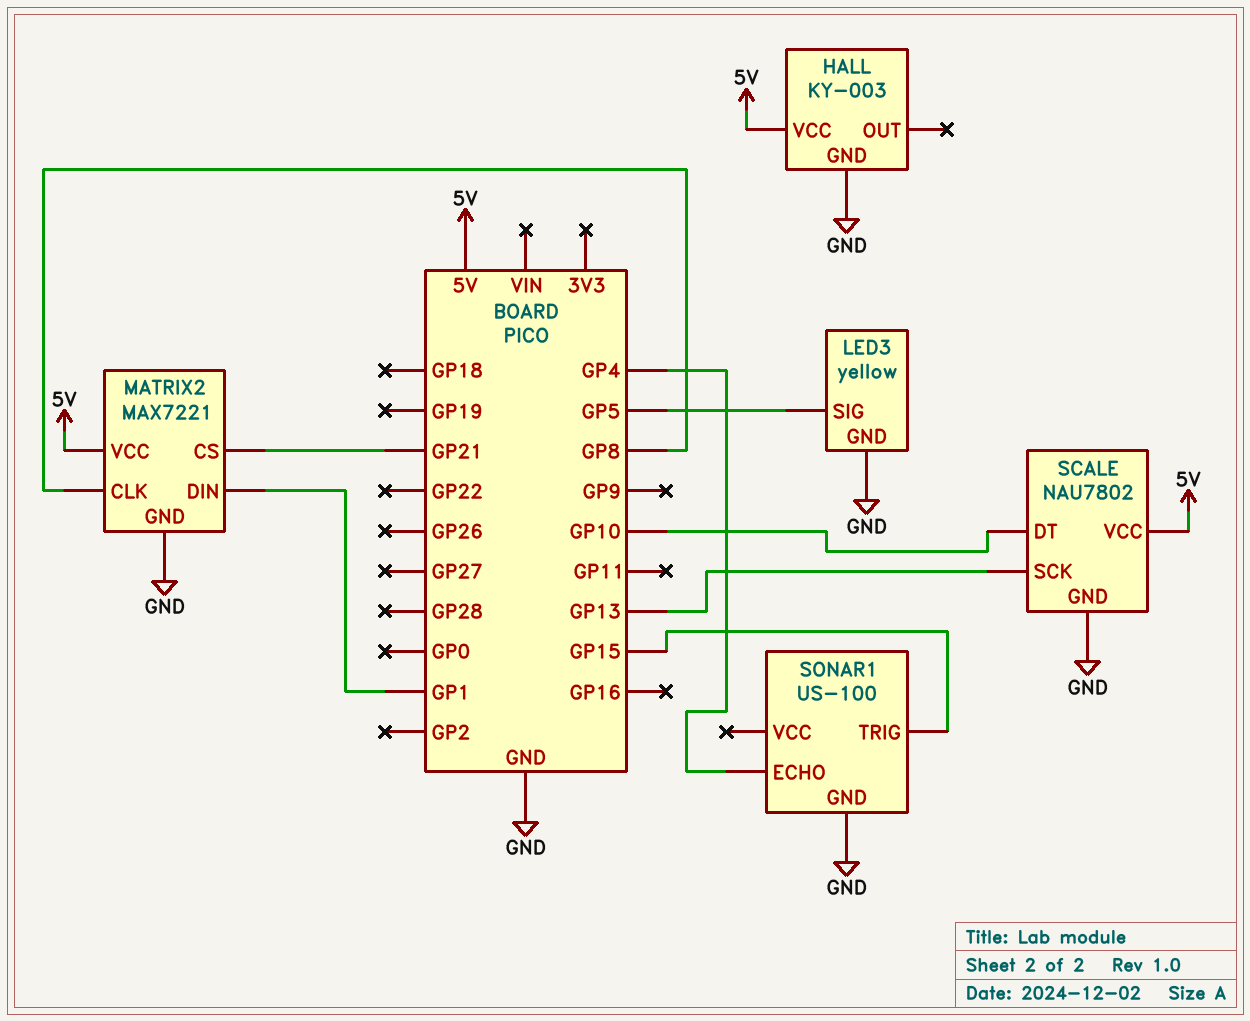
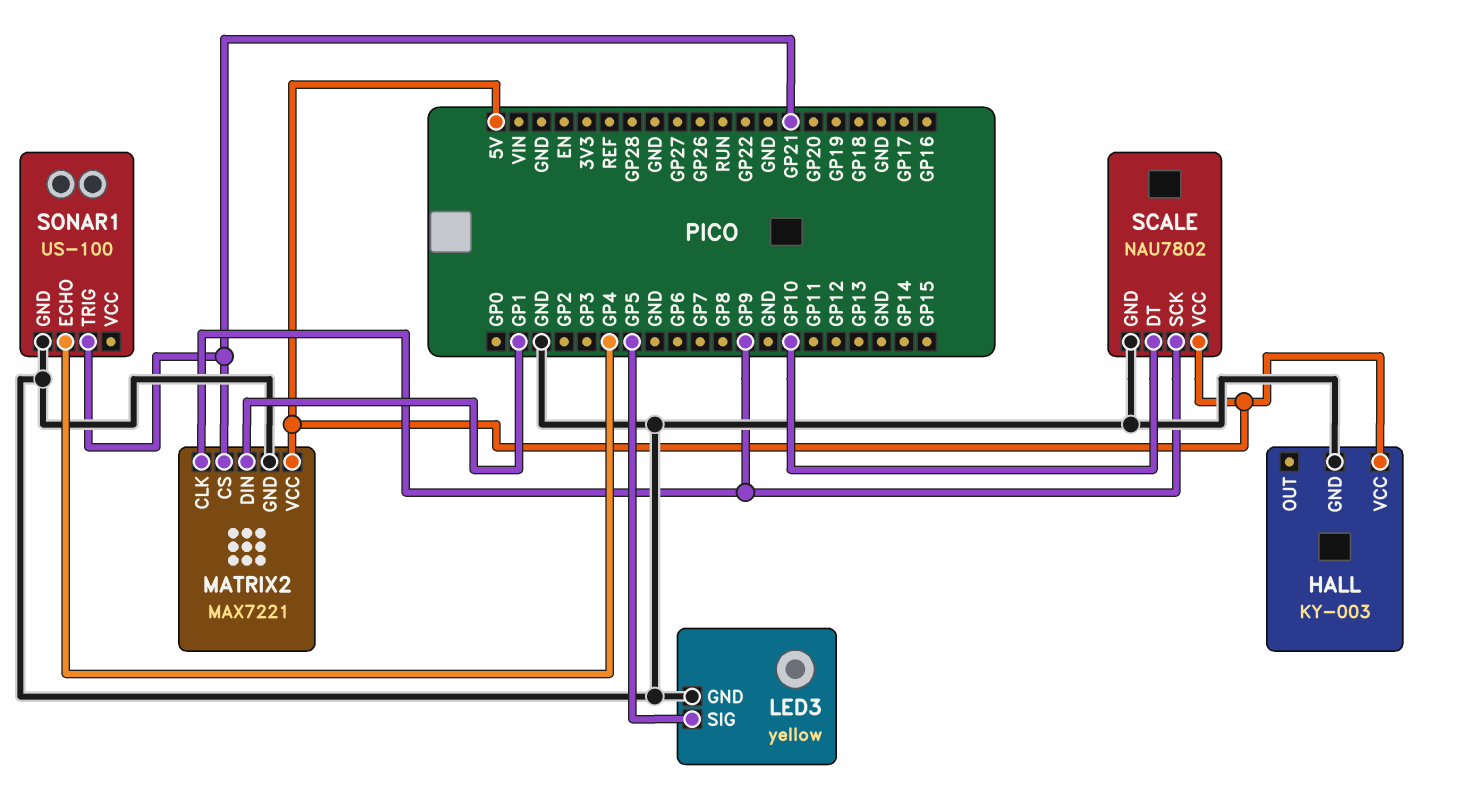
MATRIX2 pin CLK: GP8 -> GP9
SCALE pin SCK: GP13 -> GP9
SONAR1 pin TRIG: GP15 -> GP21

